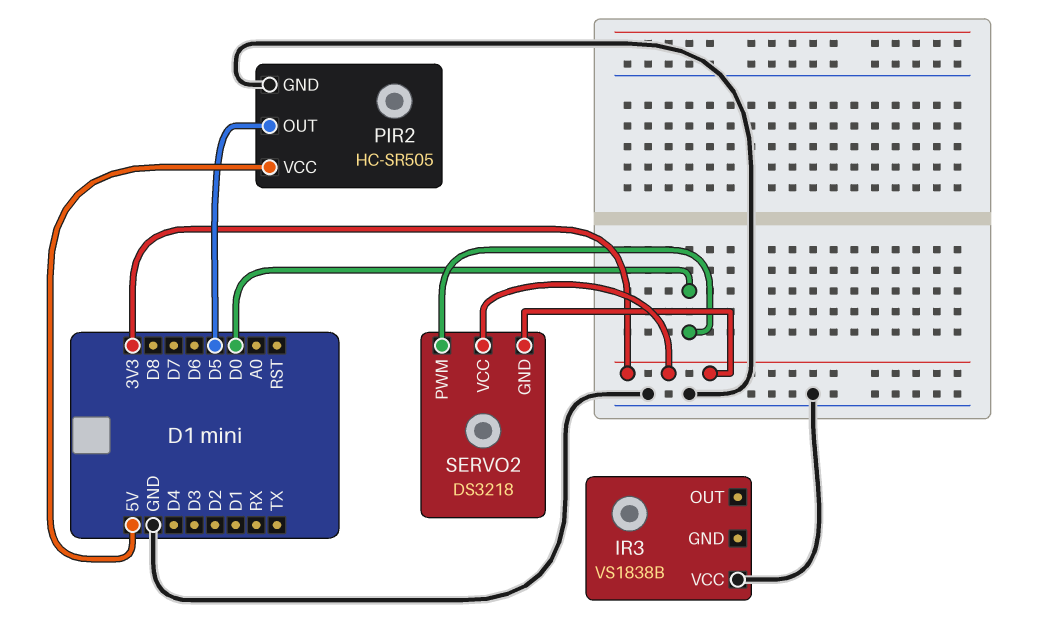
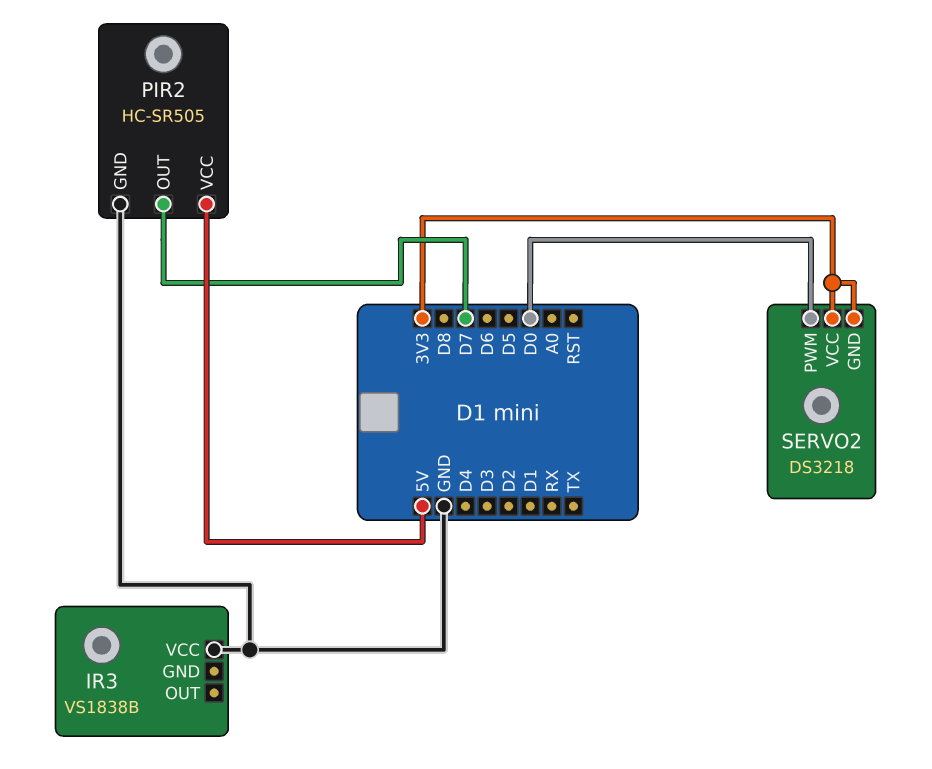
PIR2 pin OUT: D5 -> D7

